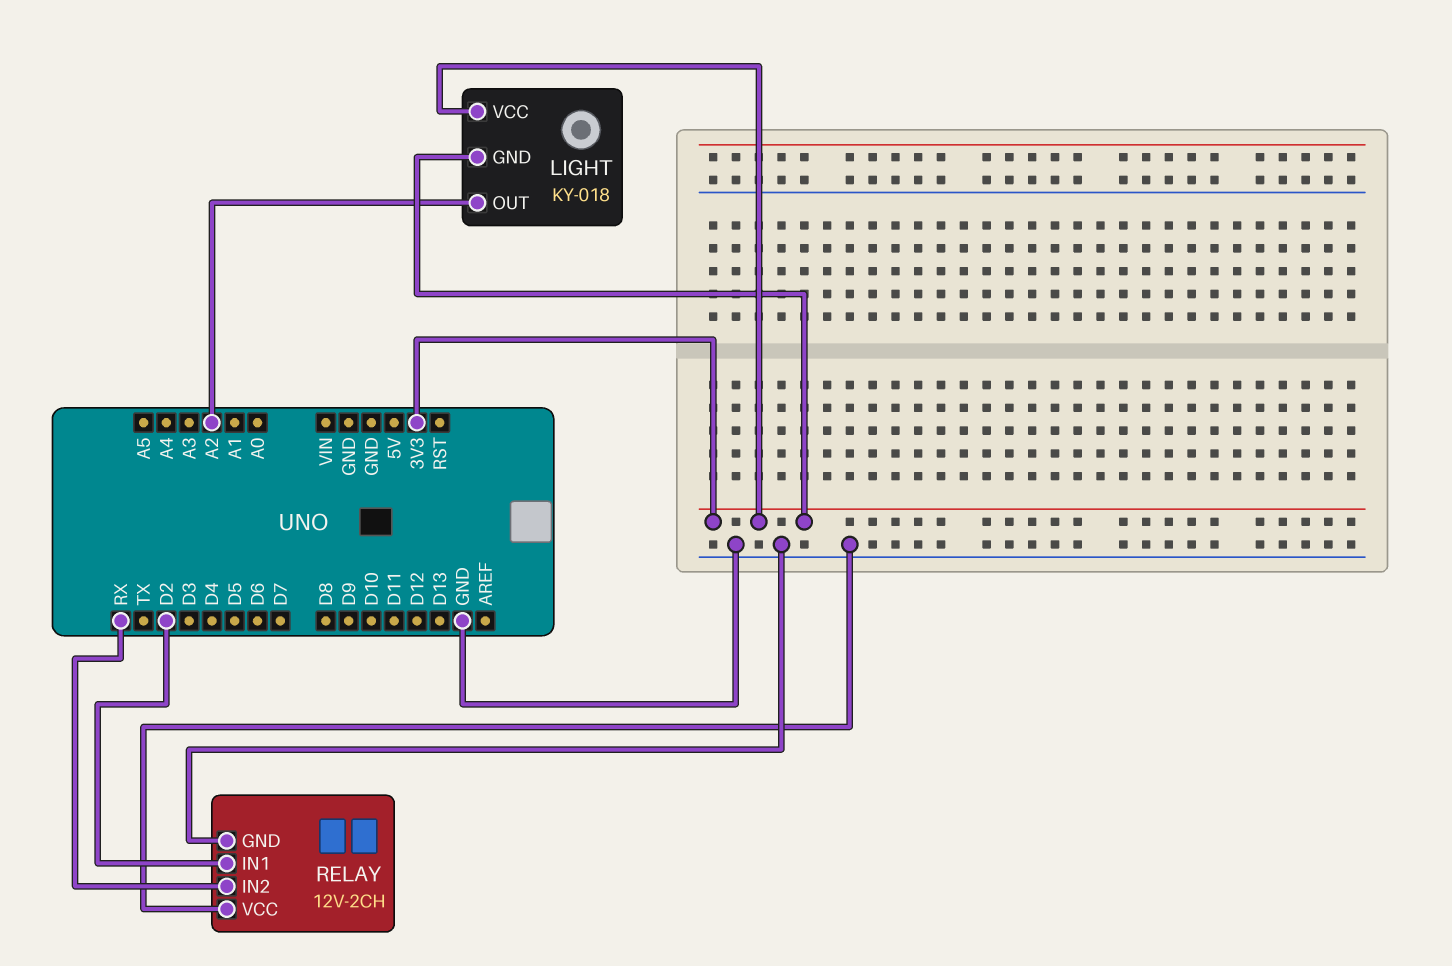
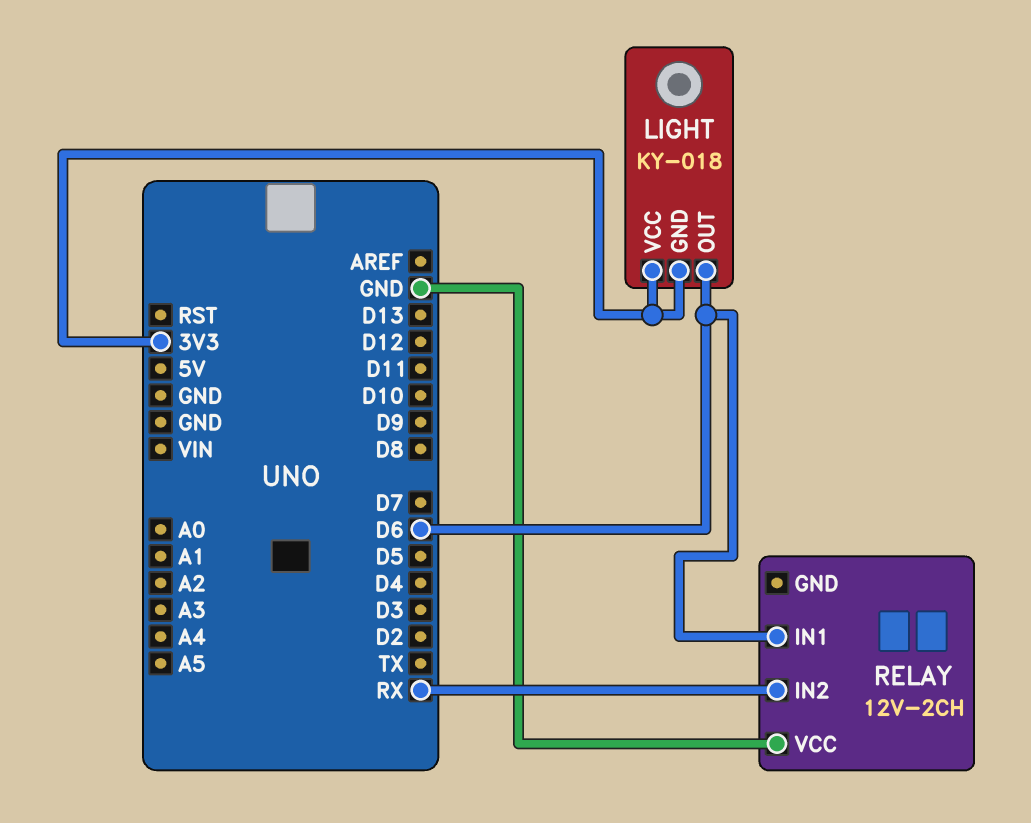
LIGHT pin OUT: A2 -> D6
RELAY pin GND: GND -> none
RELAY pin IN1: D2 -> D6

